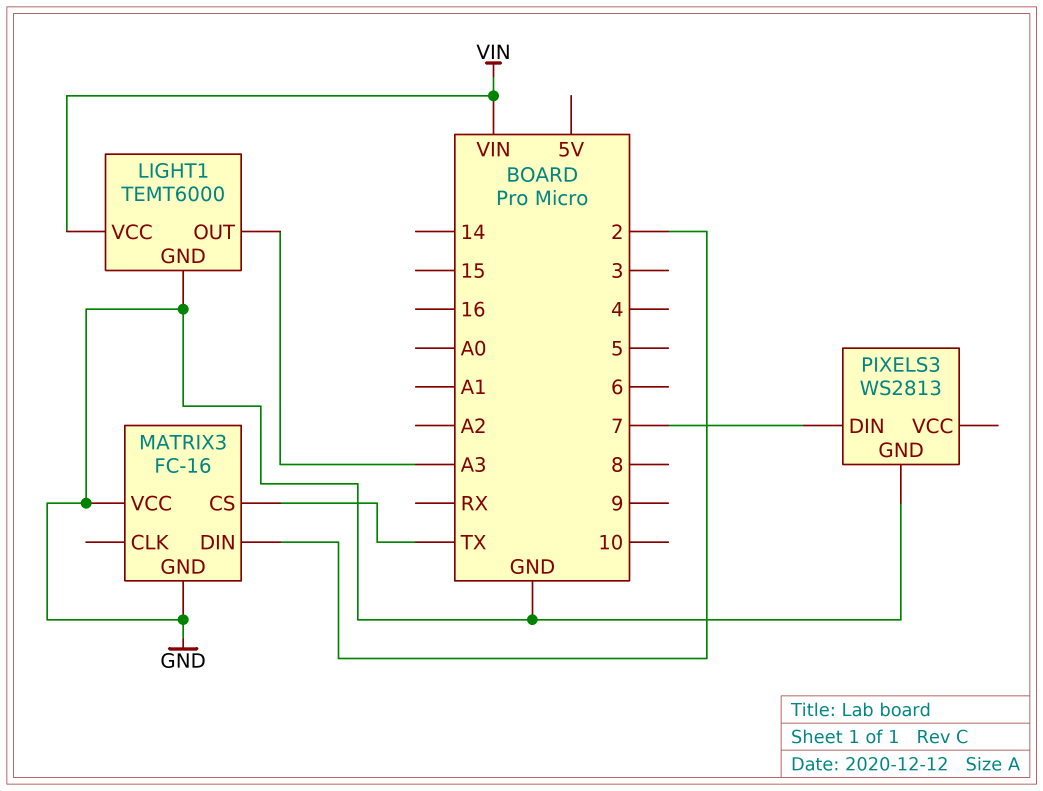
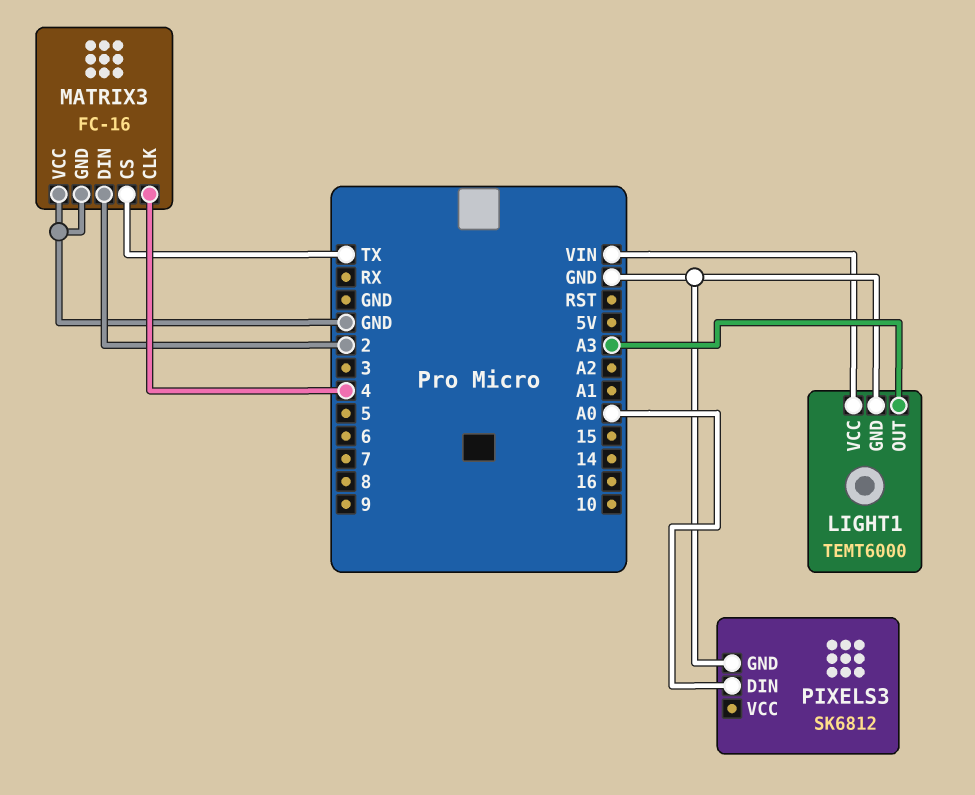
MATRIX3 pin CLK: none -> 4
PIXELS3: WS2813 -> SK6812
PIXELS3 pin DIN: 7 -> A0

